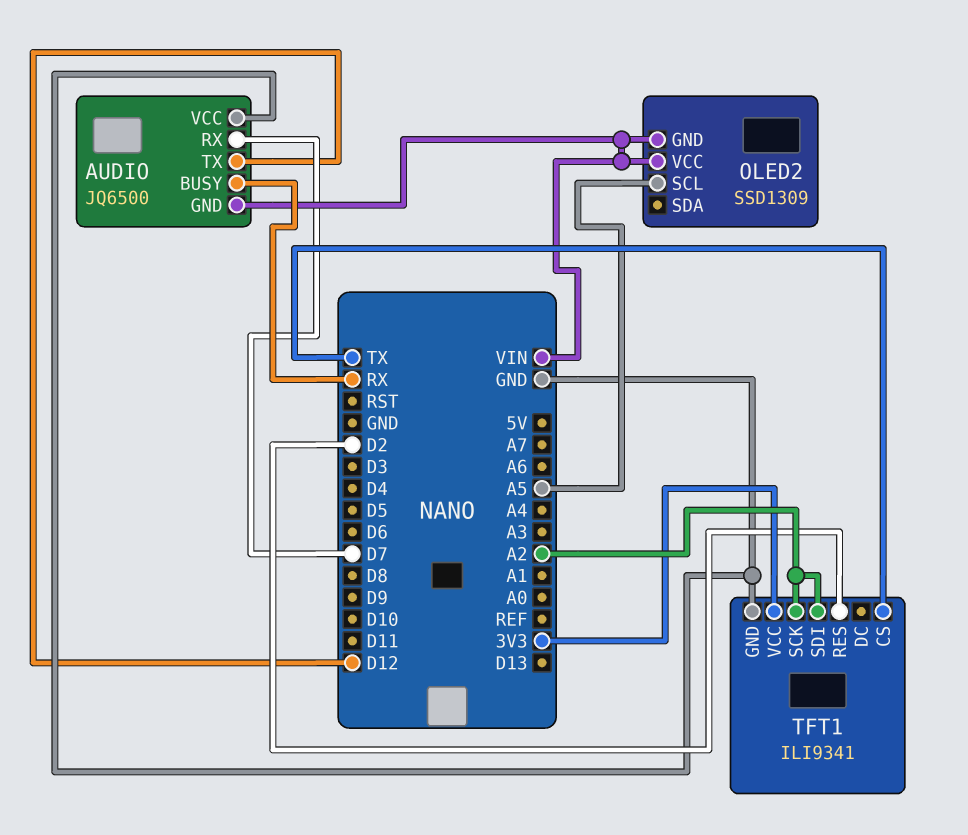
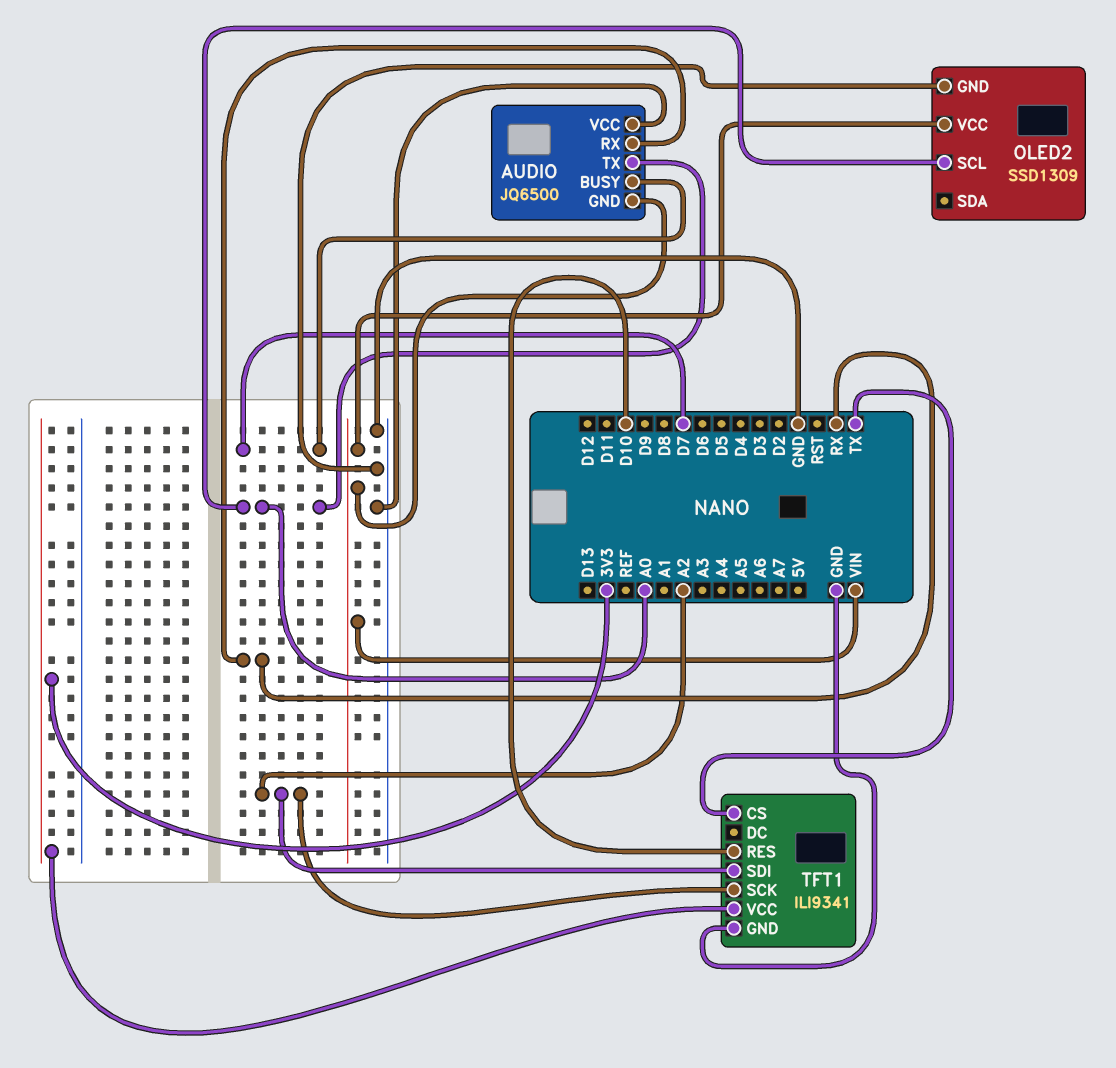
AUDIO pin BUSY: RX -> D7
AUDIO pin RX: D7 -> RX
AUDIO pin TX: D12 -> A0
OLED2 pin GND: VIN -> GND
OLED2 pin SCL: A5 -> A0
TFT1 pin RES: D2 -> D10

